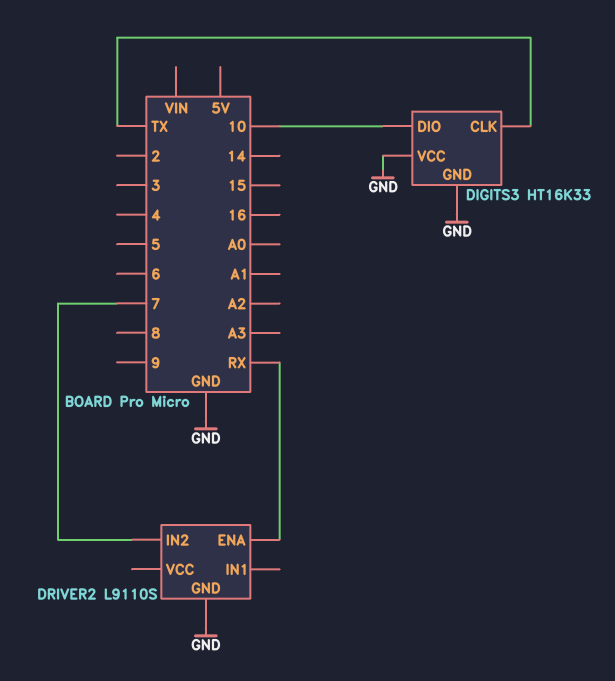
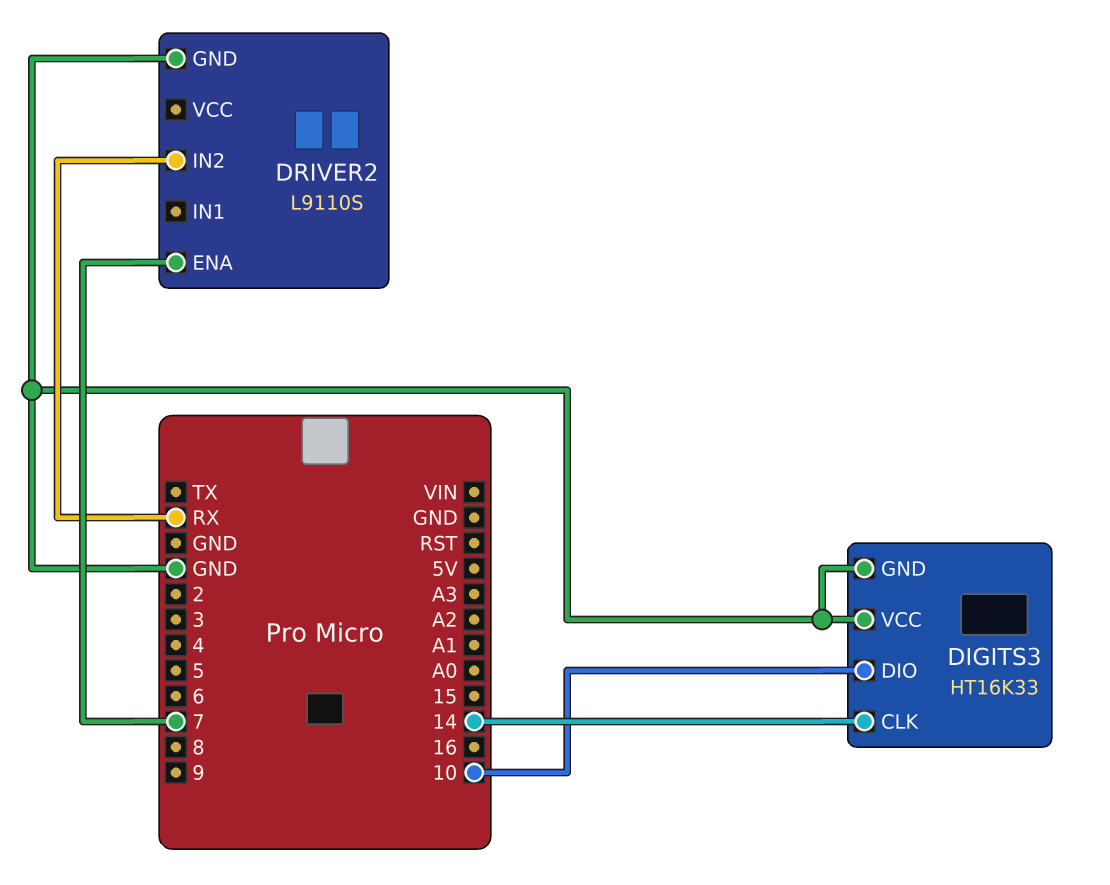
DIGITS3 pin CLK: TX -> 14
DRIVER2 pin ENA: RX -> 7
DRIVER2 pin IN2: 7 -> RX

